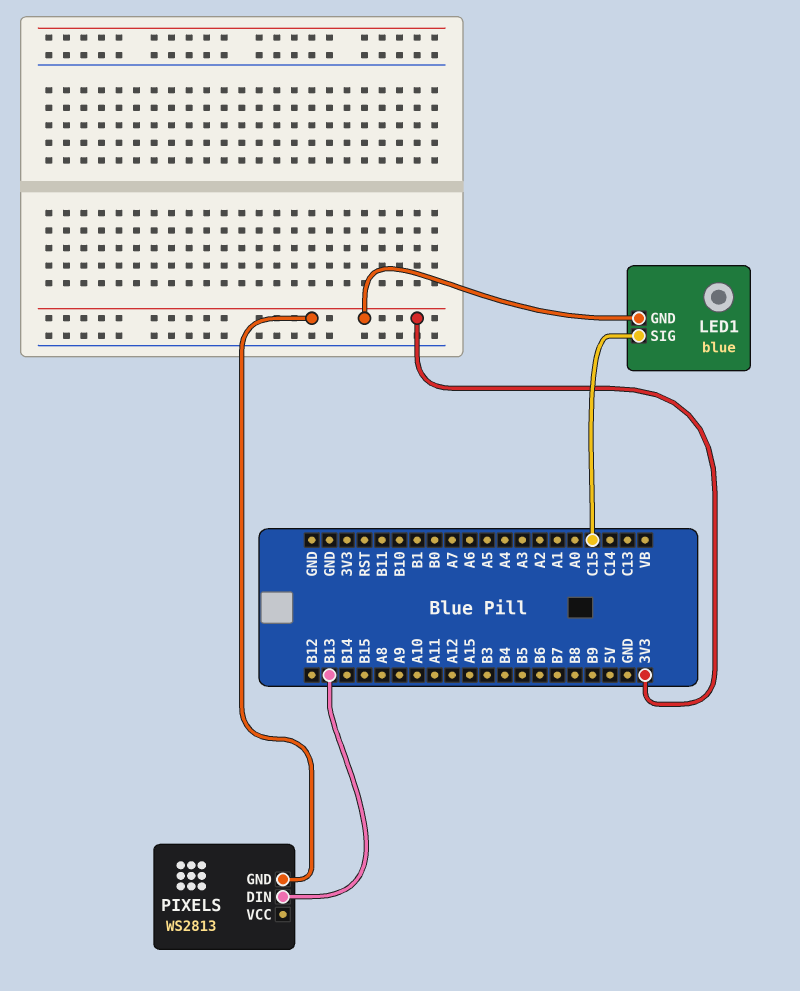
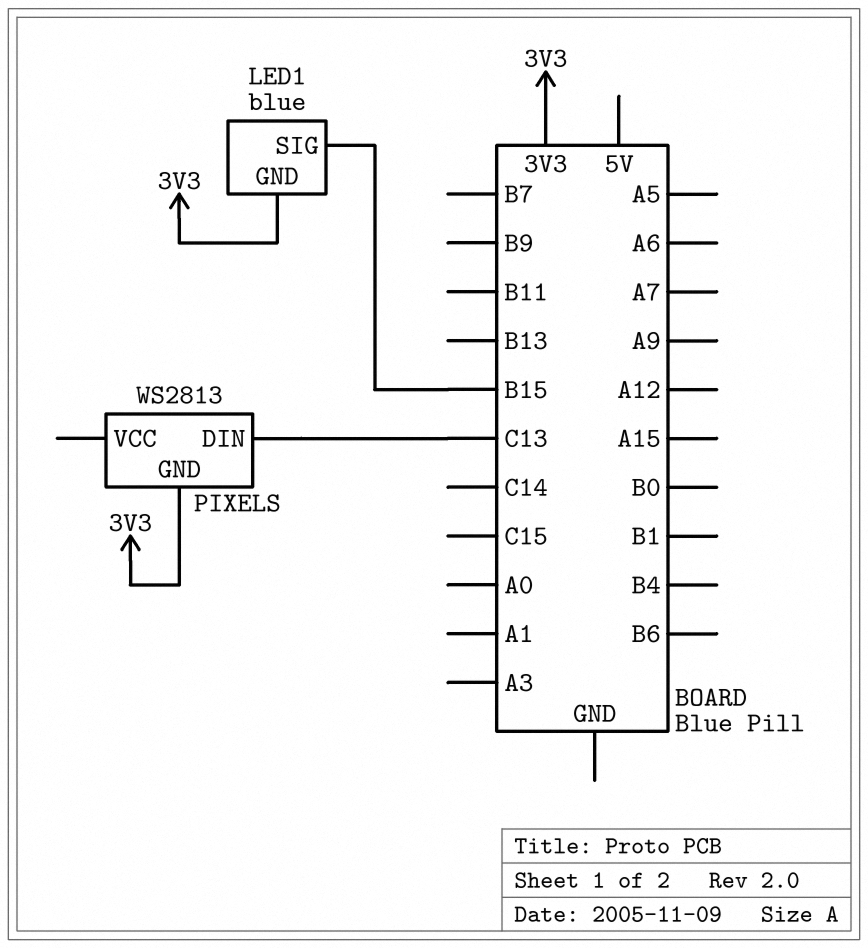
LED1 pin SIG: C15 -> B15
PIXELS pin DIN: B13 -> C13

